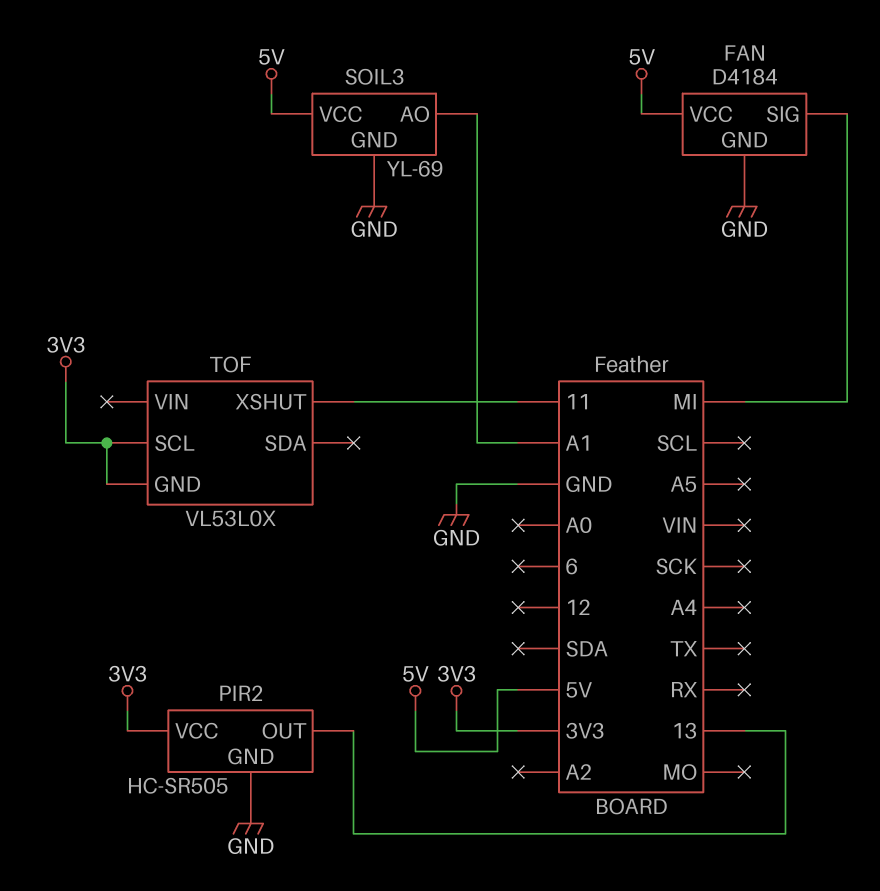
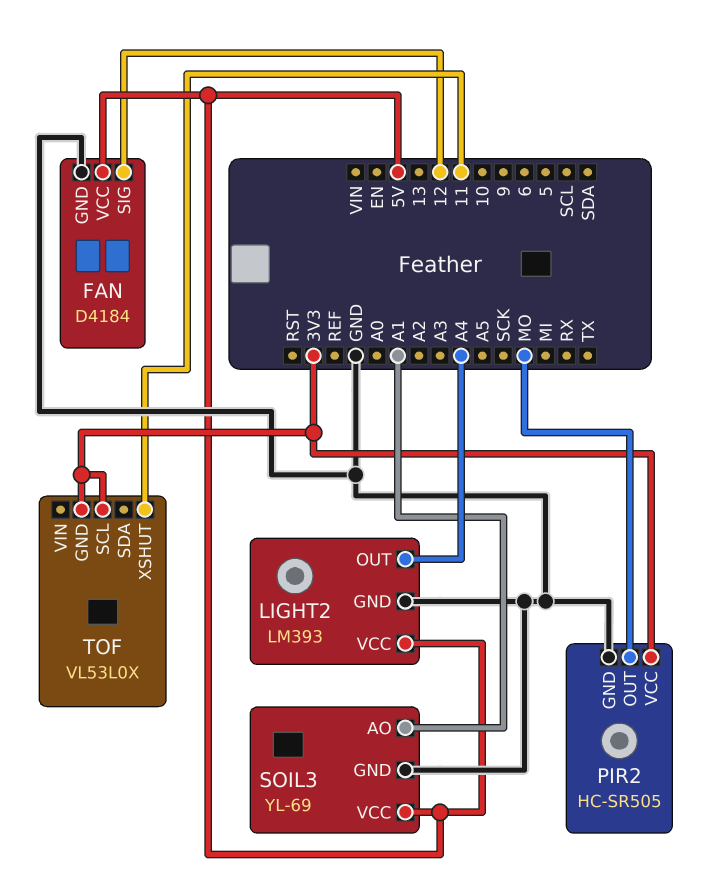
FAN pin SIG: MI -> 12
LIGHT2: none -> LM393
LIGHT2 pin GND: none -> GND
LIGHT2 pin OUT: none -> A4
LIGHT2 pin VCC: none -> 5V
PIR2 pin OUT: 13 -> MO

